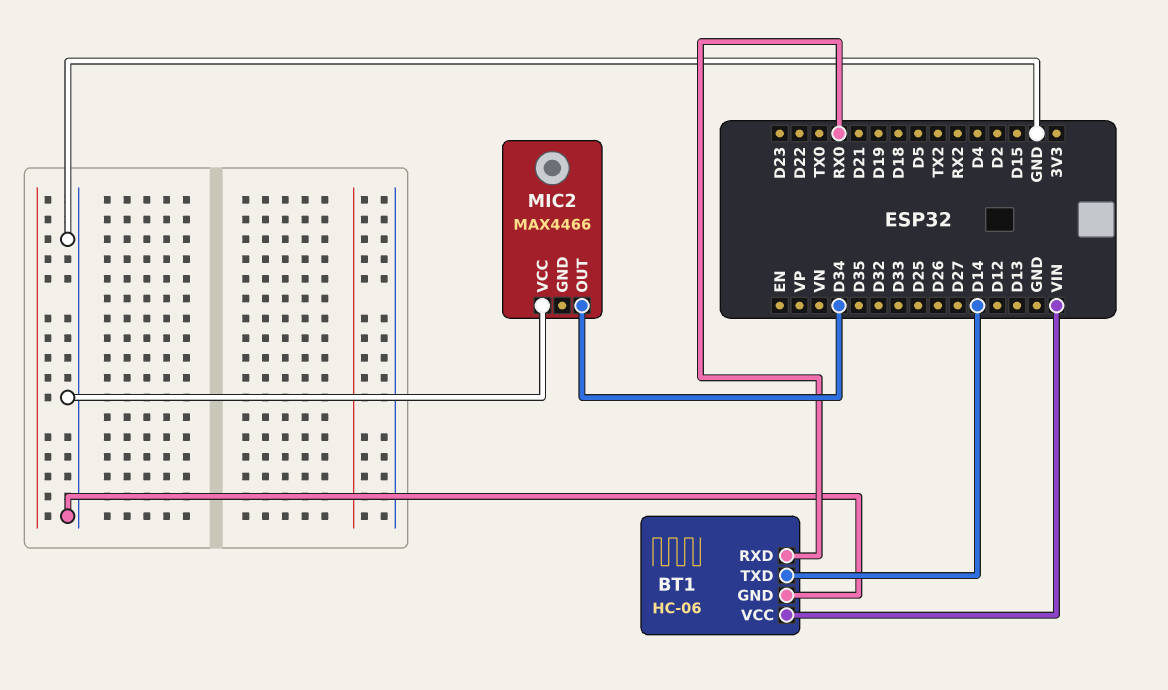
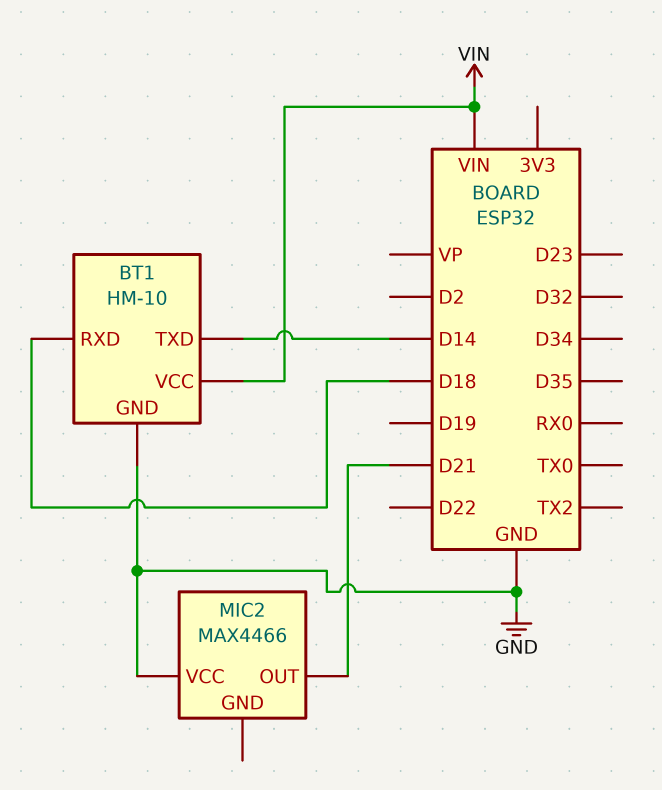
BT1: HC-06 -> HM-10
BT1 pin RXD: RX0 -> D18
MIC2 pin OUT: D34 -> D21

